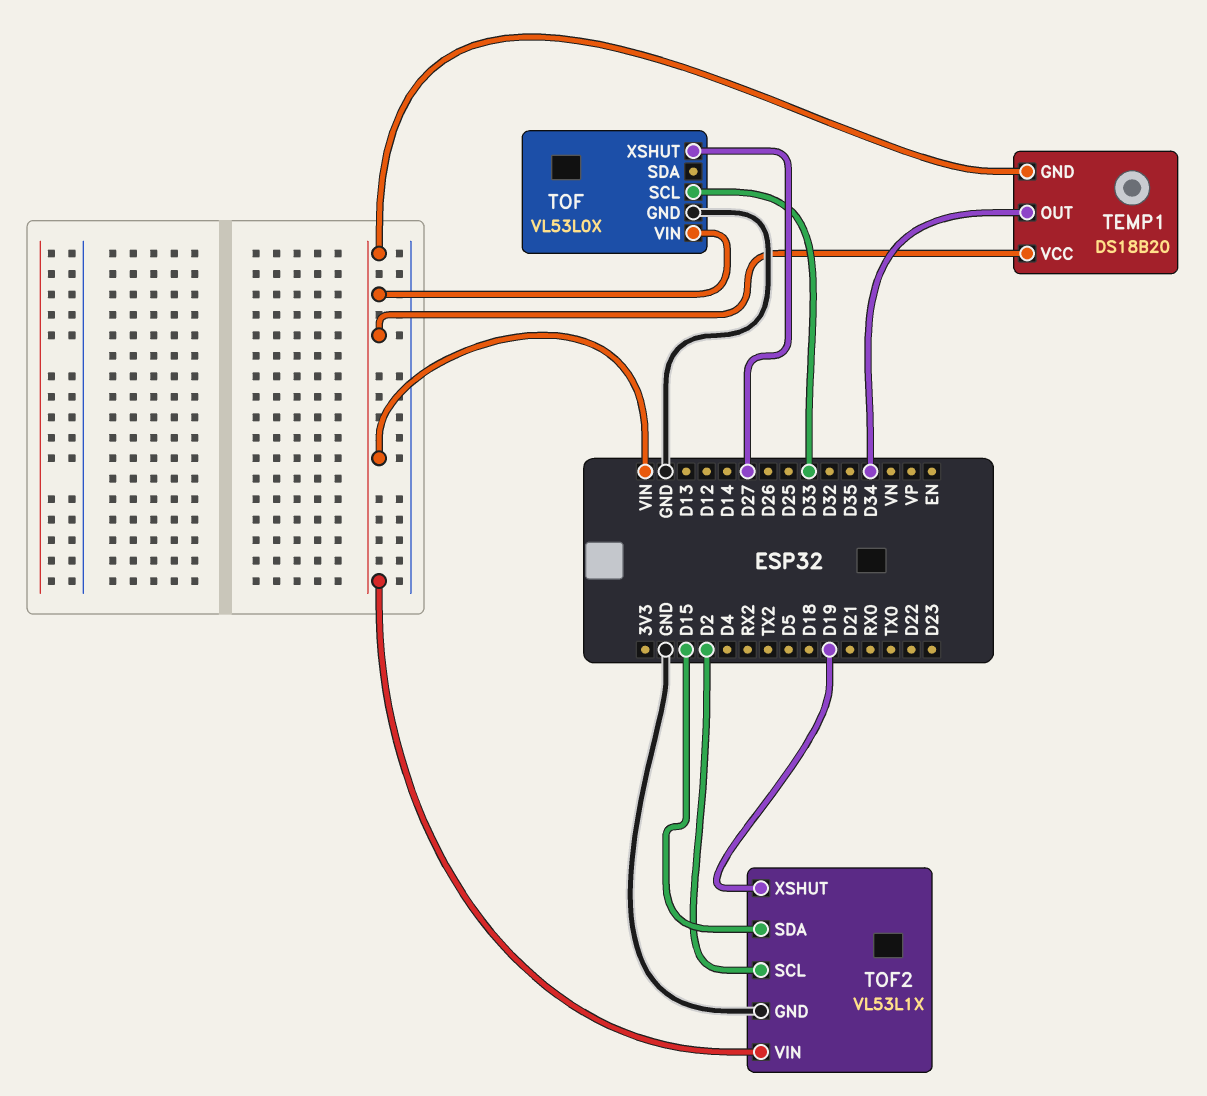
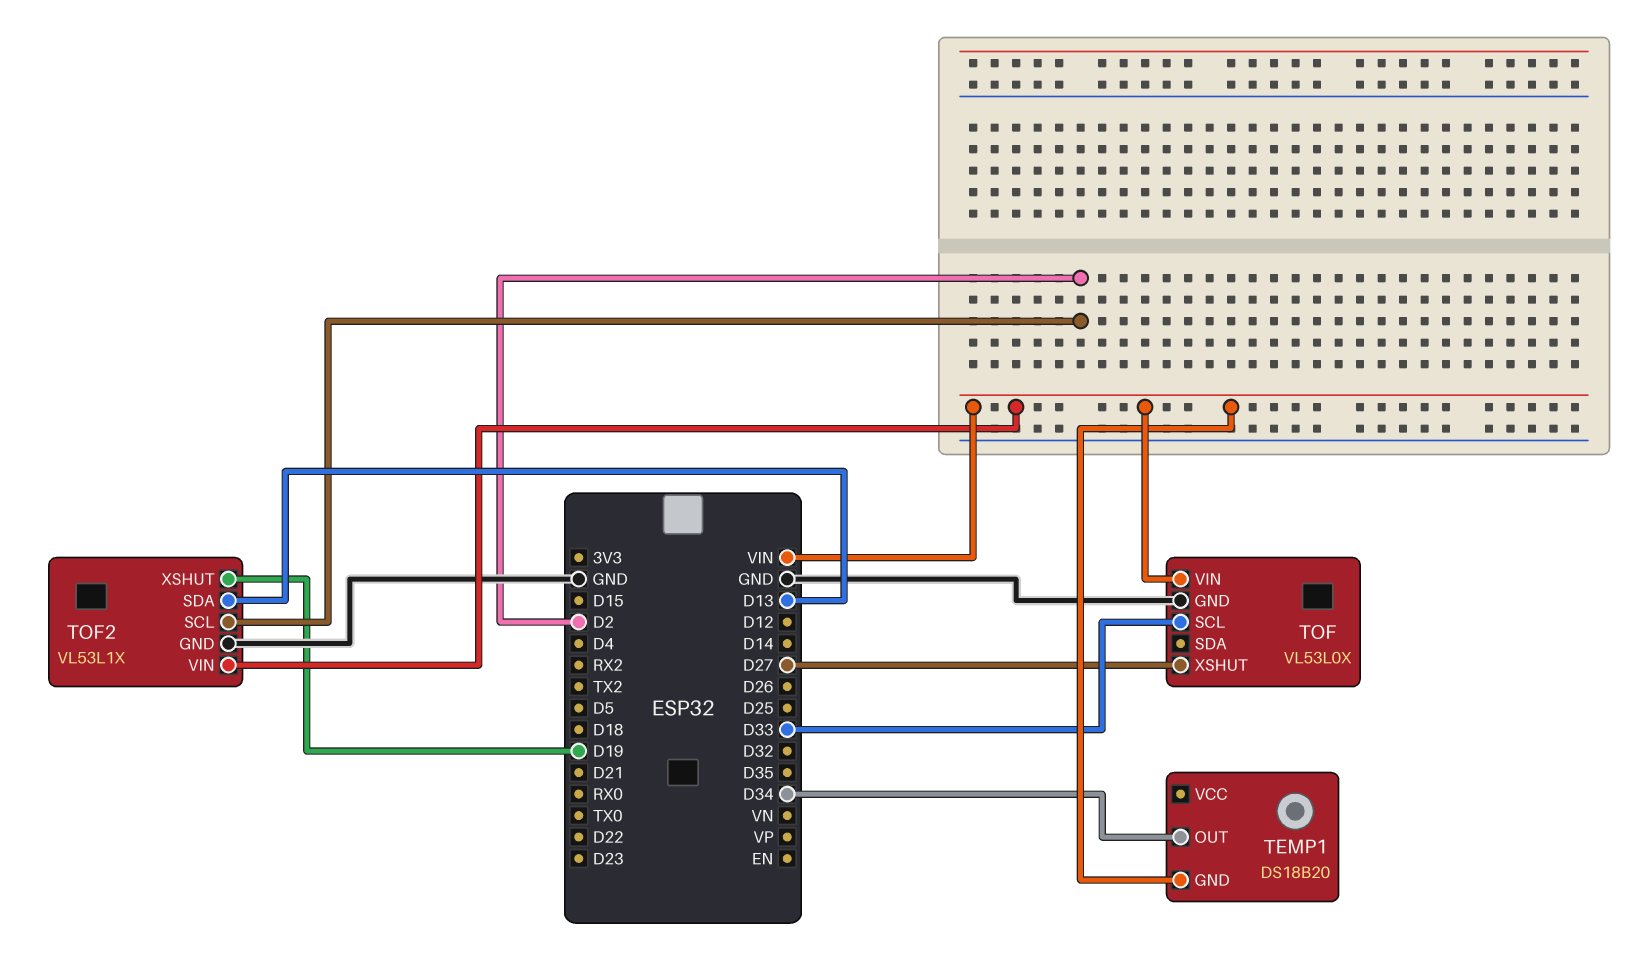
TEMP1 pin VCC: VIN -> none
TOF2 pin SDA: D15 -> D13

